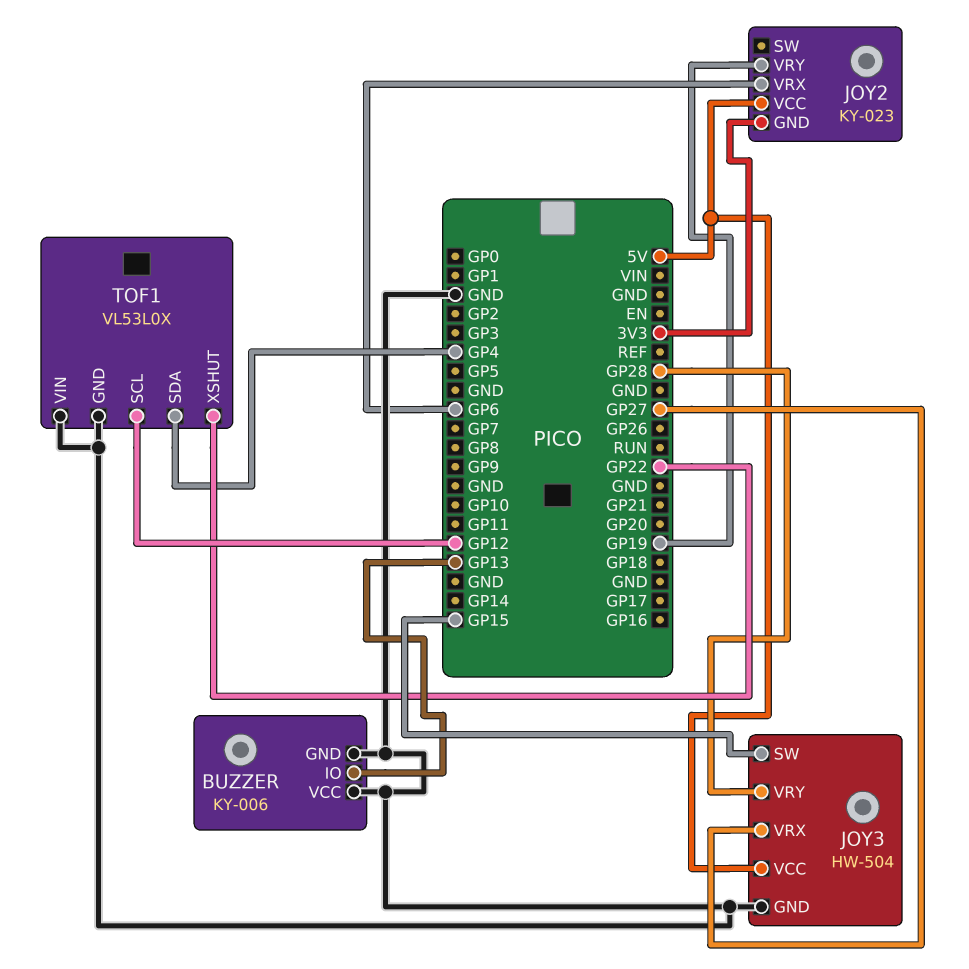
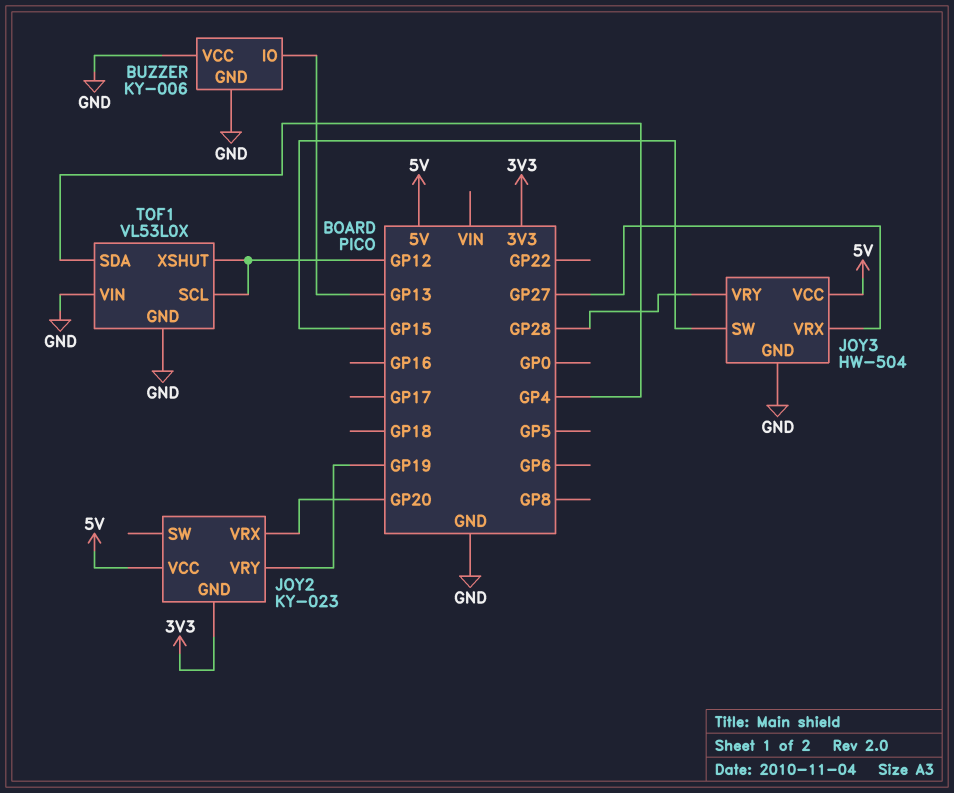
JOY2 pin VRX: GP6 -> GP20
TOF1 pin XSHUT: GP22 -> GP12

